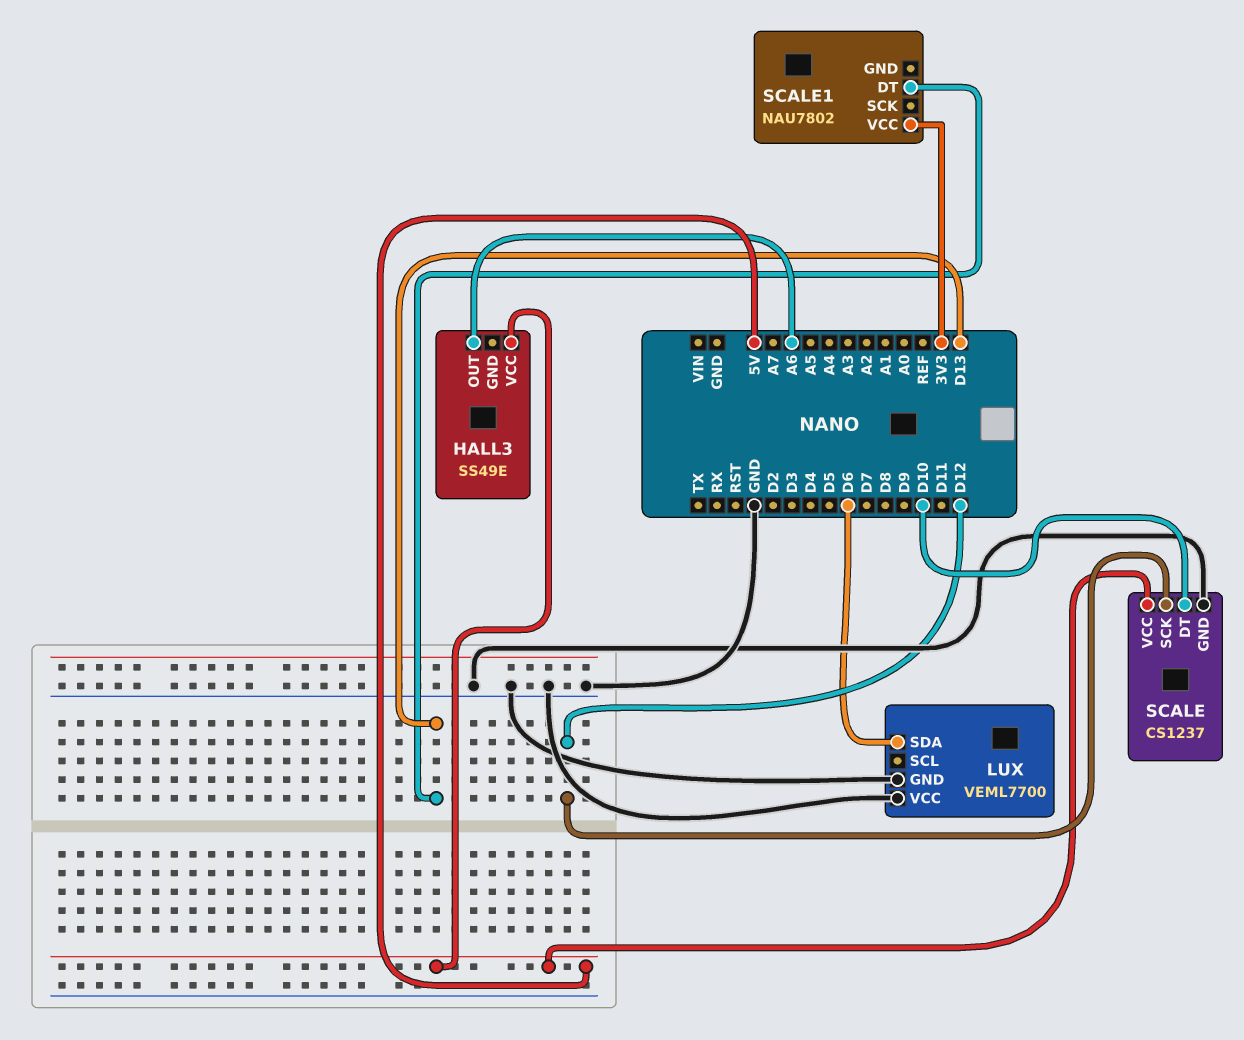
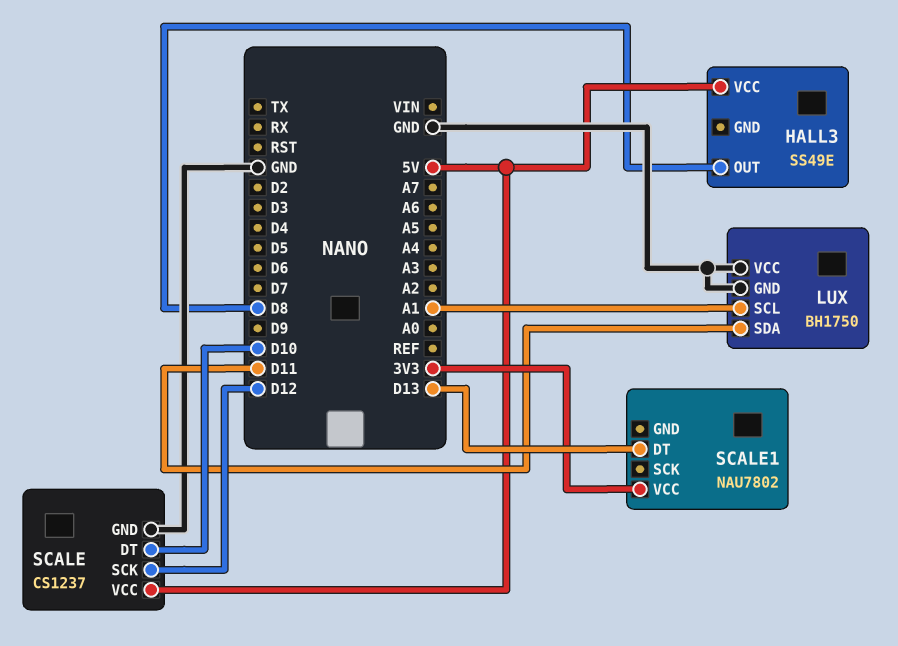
HALL3 pin OUT: A6 -> D8
LUX: VEML7700 -> BH1750
LUX pin SCL: none -> A1
LUX pin SDA: D6 -> D11

